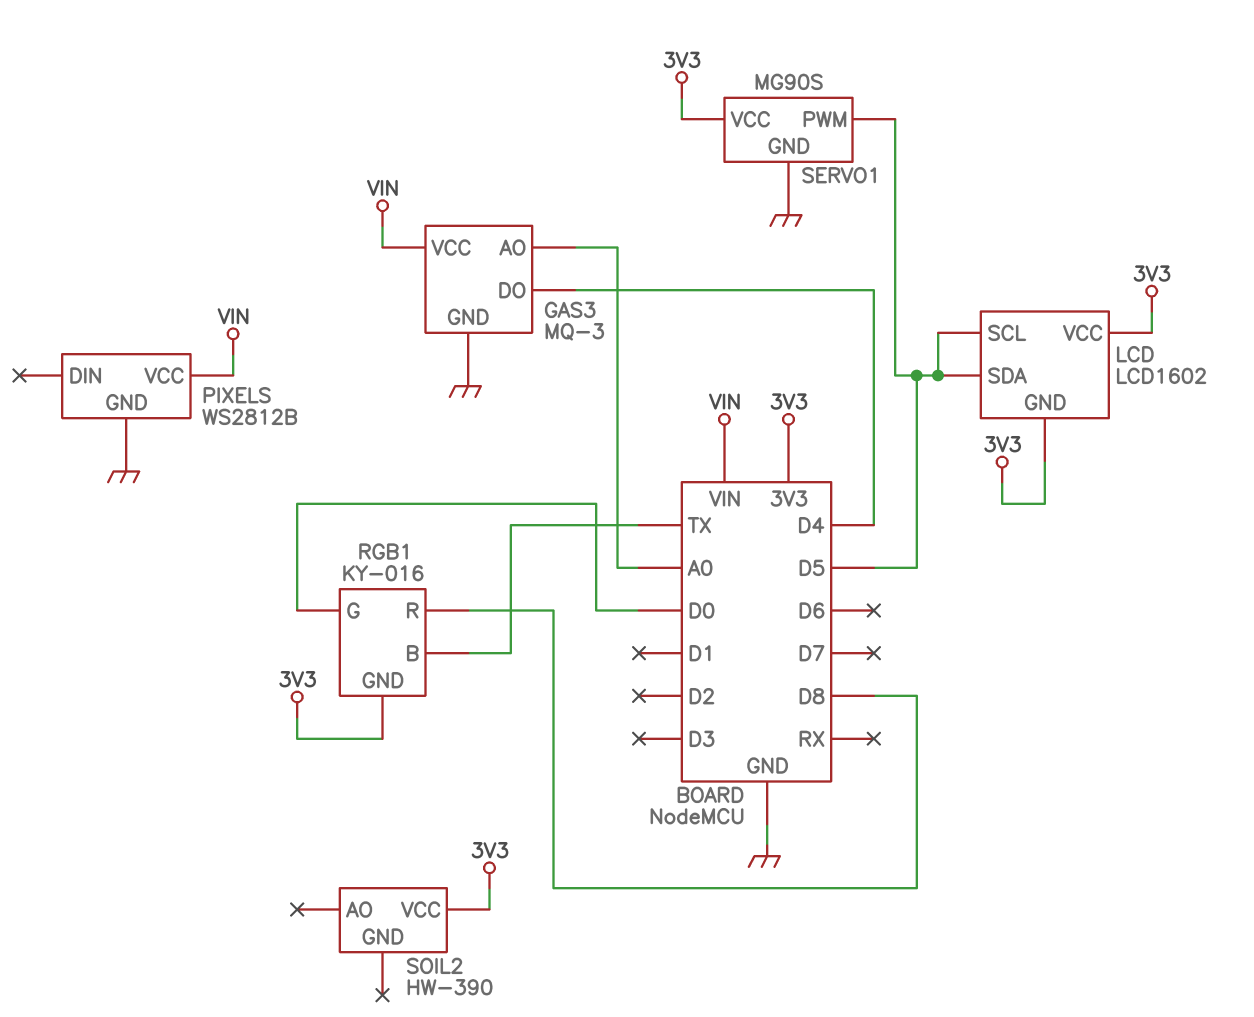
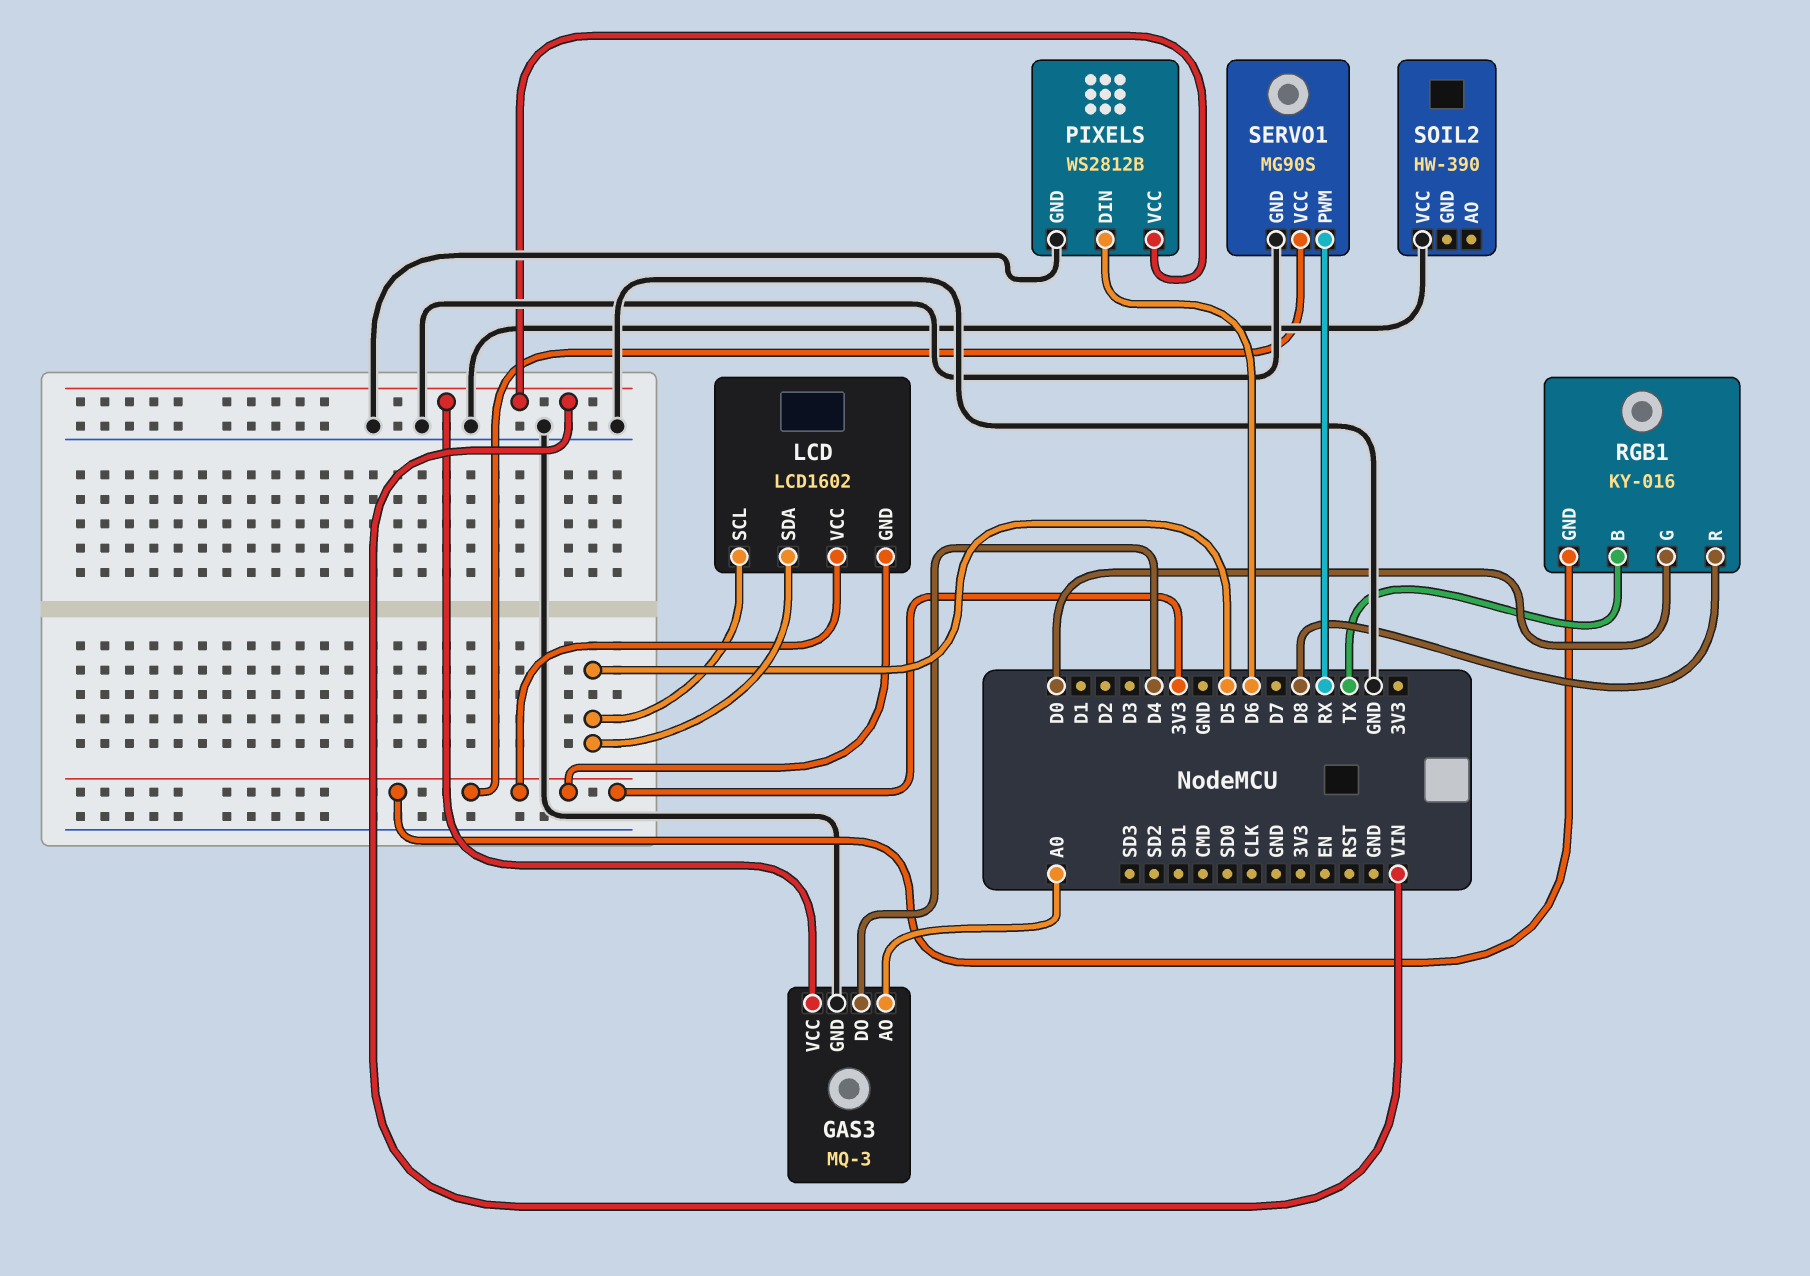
PIXELS pin DIN: none -> D6
SERVO1 pin PWM: D5 -> RX
SOIL2 pin VCC: 3V3 -> GND

